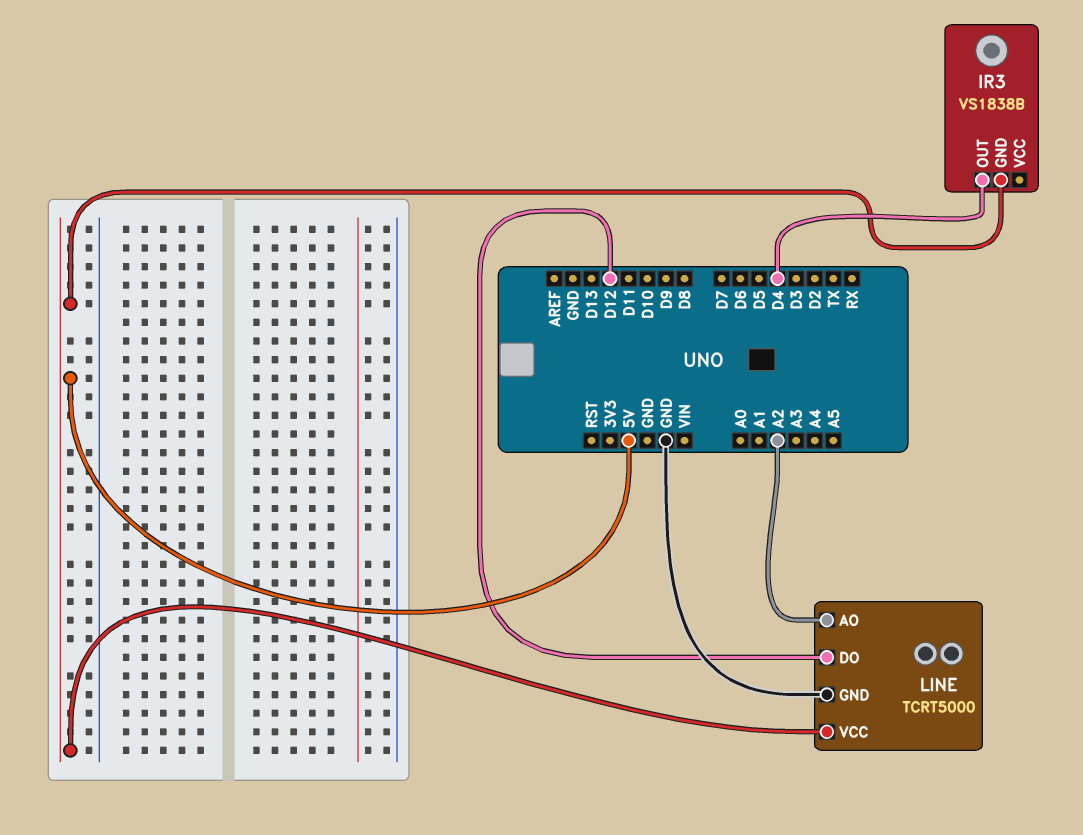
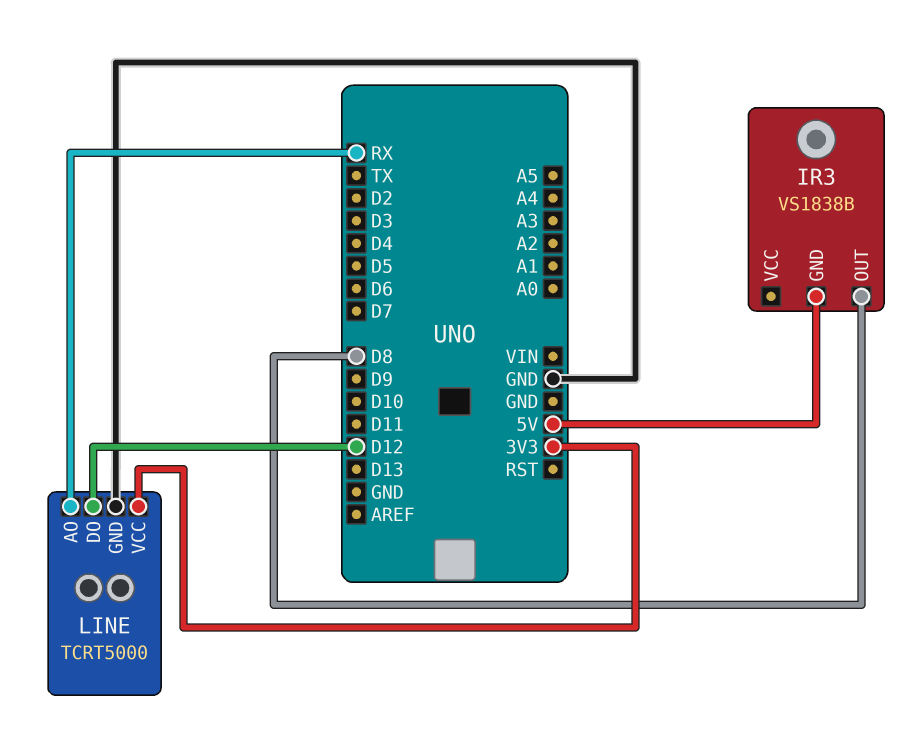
IR3 pin OUT: D4 -> D8
LINE pin AO: A2 -> RX
LINE pin VCC: 5V -> 3V3

